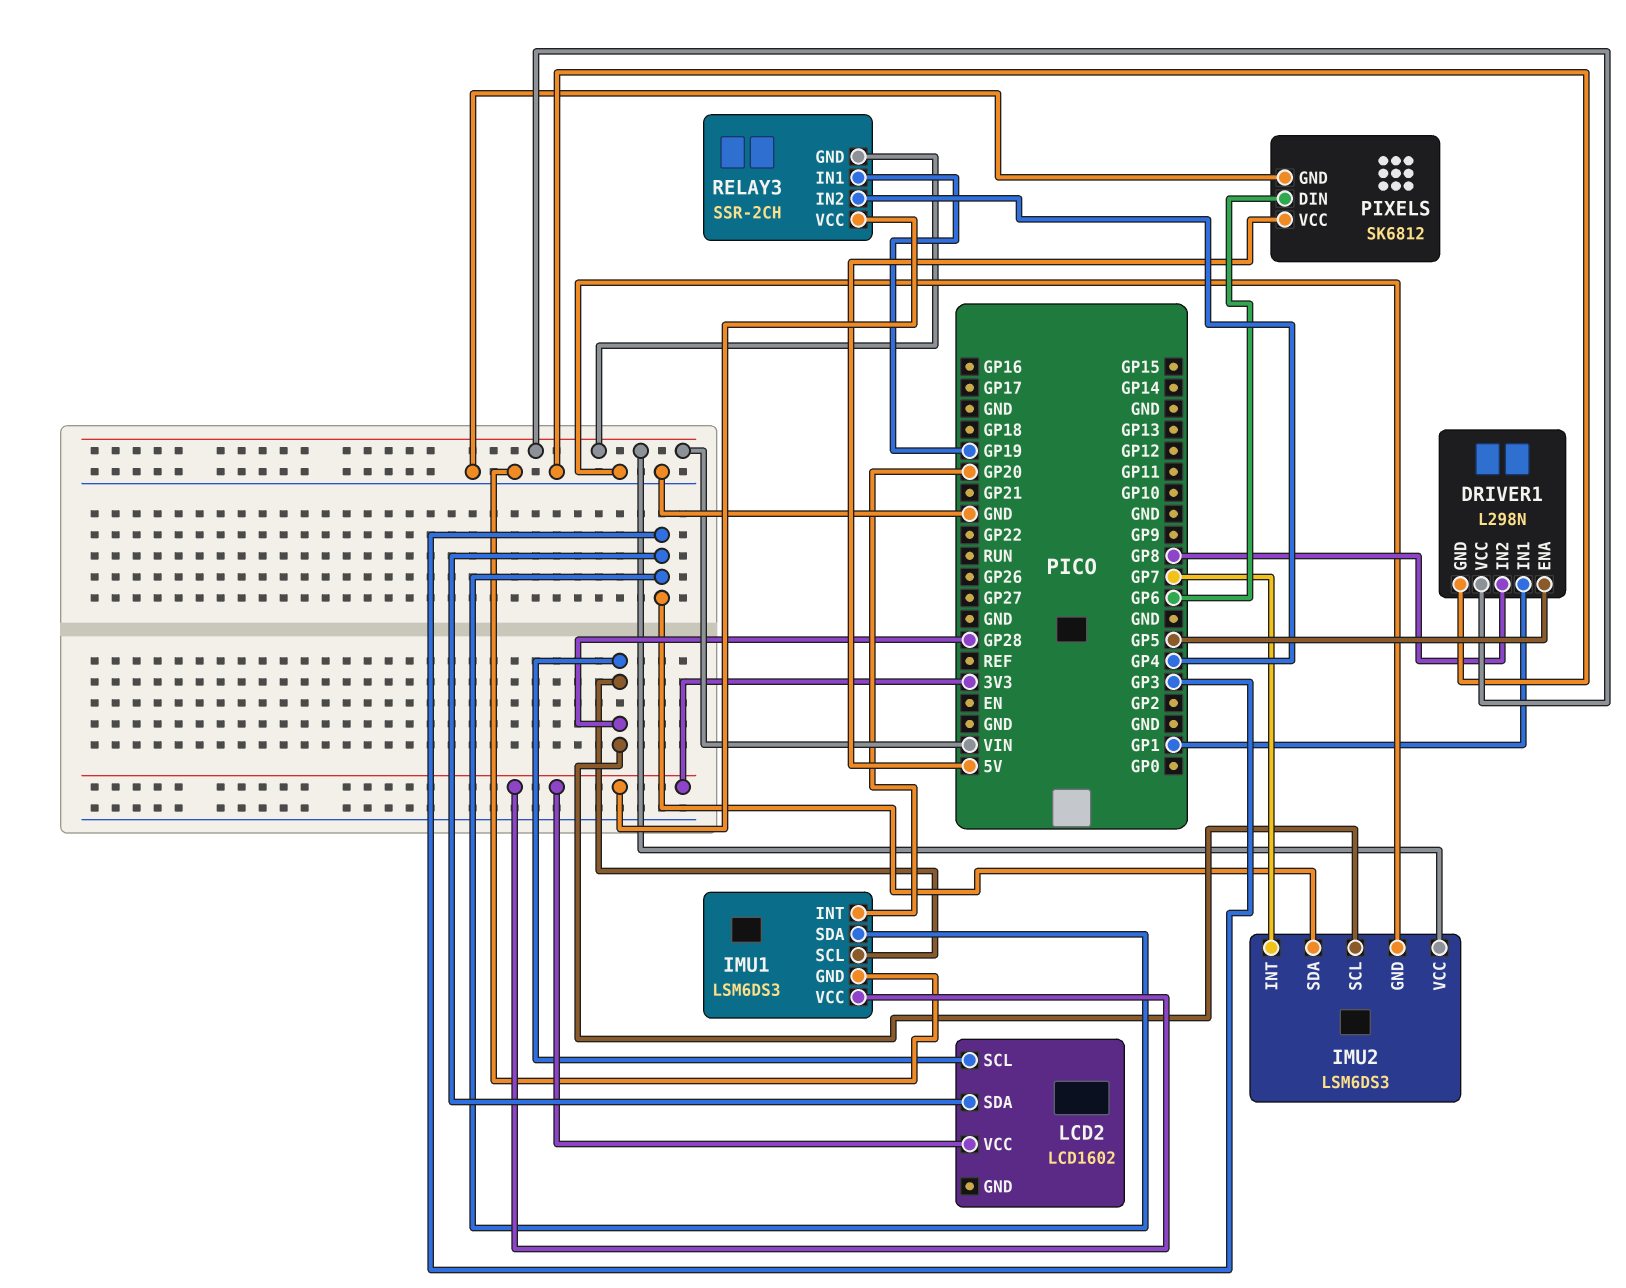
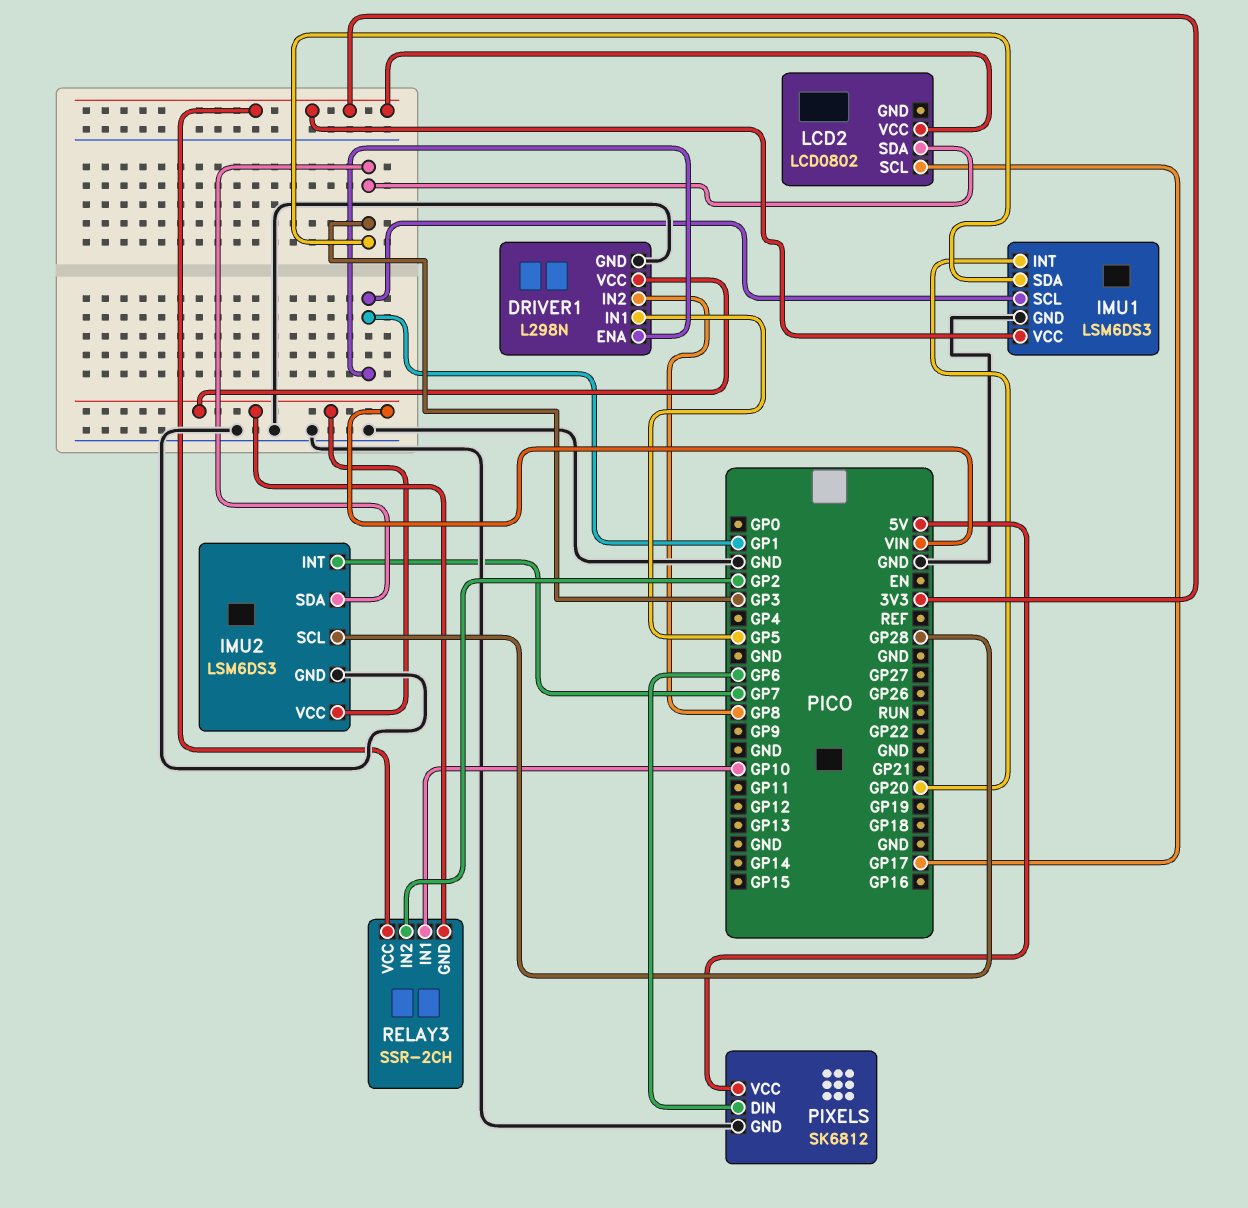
DRIVER1 pin ENA: GP5 -> GP1
DRIVER1 pin IN1: GP1 -> GP5
IMU1 pin SCL: GP28 -> GP1
LCD2: LCD1602 -> LCD0802
LCD2 pin SCL: GP28 -> GP17
RELAY3 pin IN1: GP19 -> GP10
RELAY3 pin IN2: GP4 -> GP2

